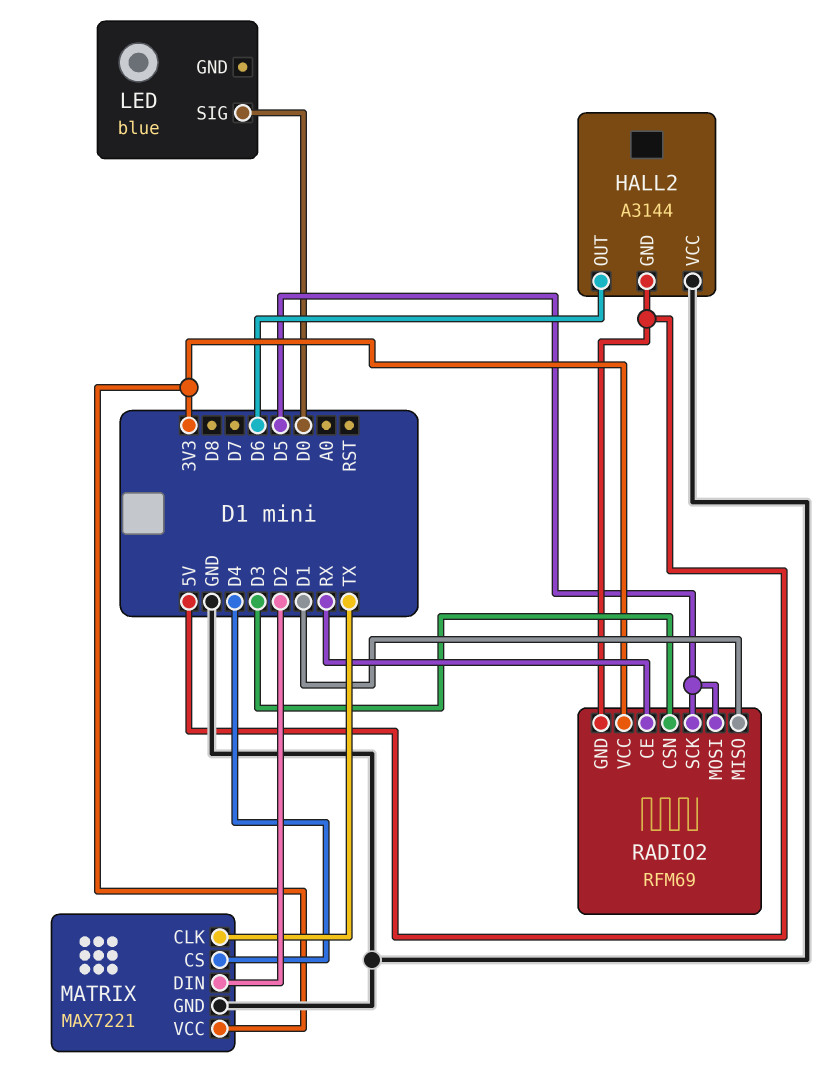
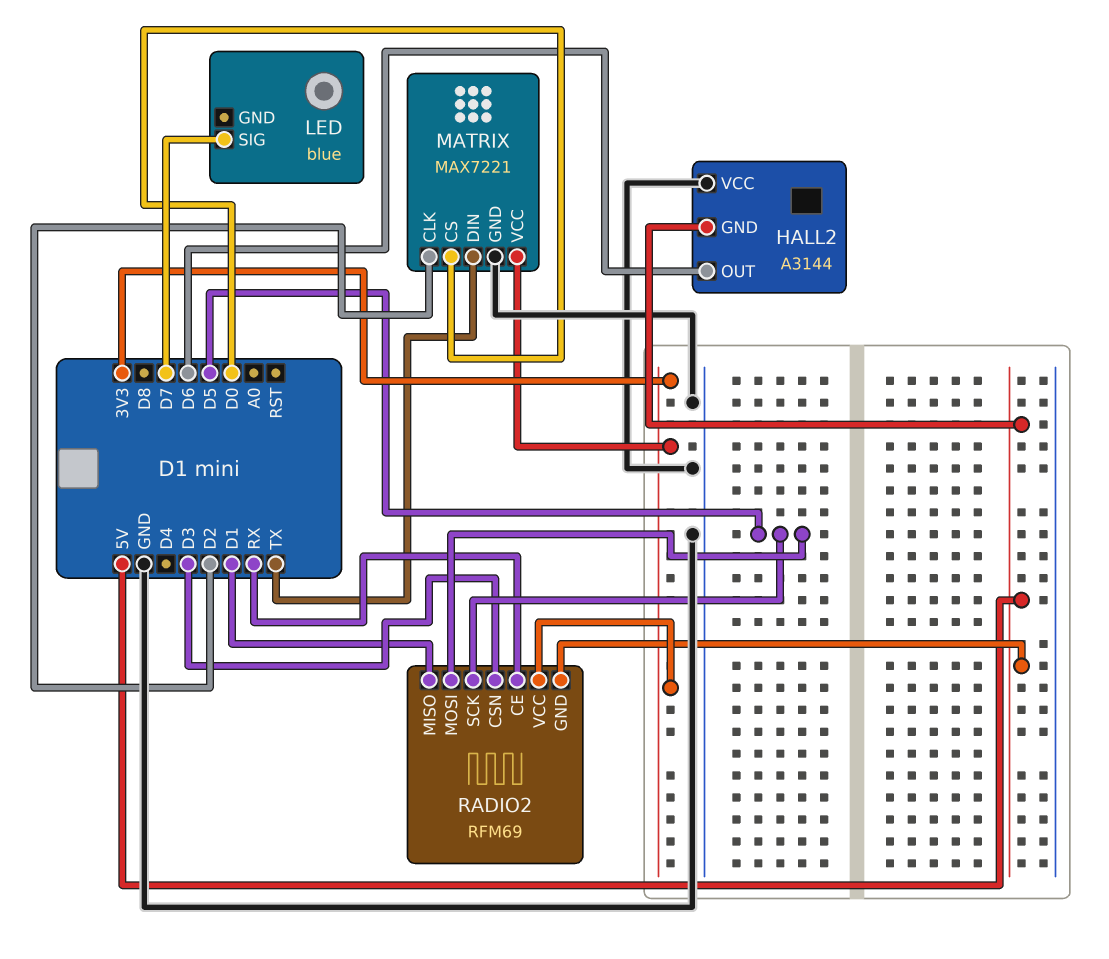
LED pin SIG: D0 -> D7
MATRIX pin CLK: TX -> D2
MATRIX pin CS: D4 -> D0
MATRIX pin DIN: D2 -> TX

